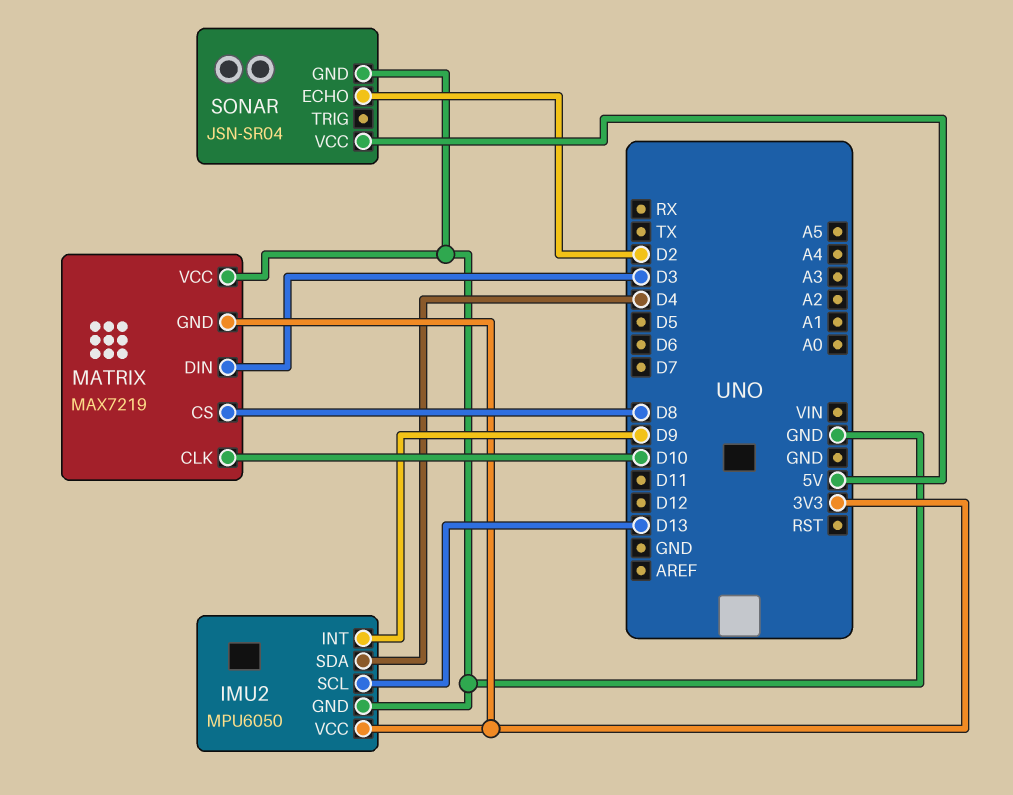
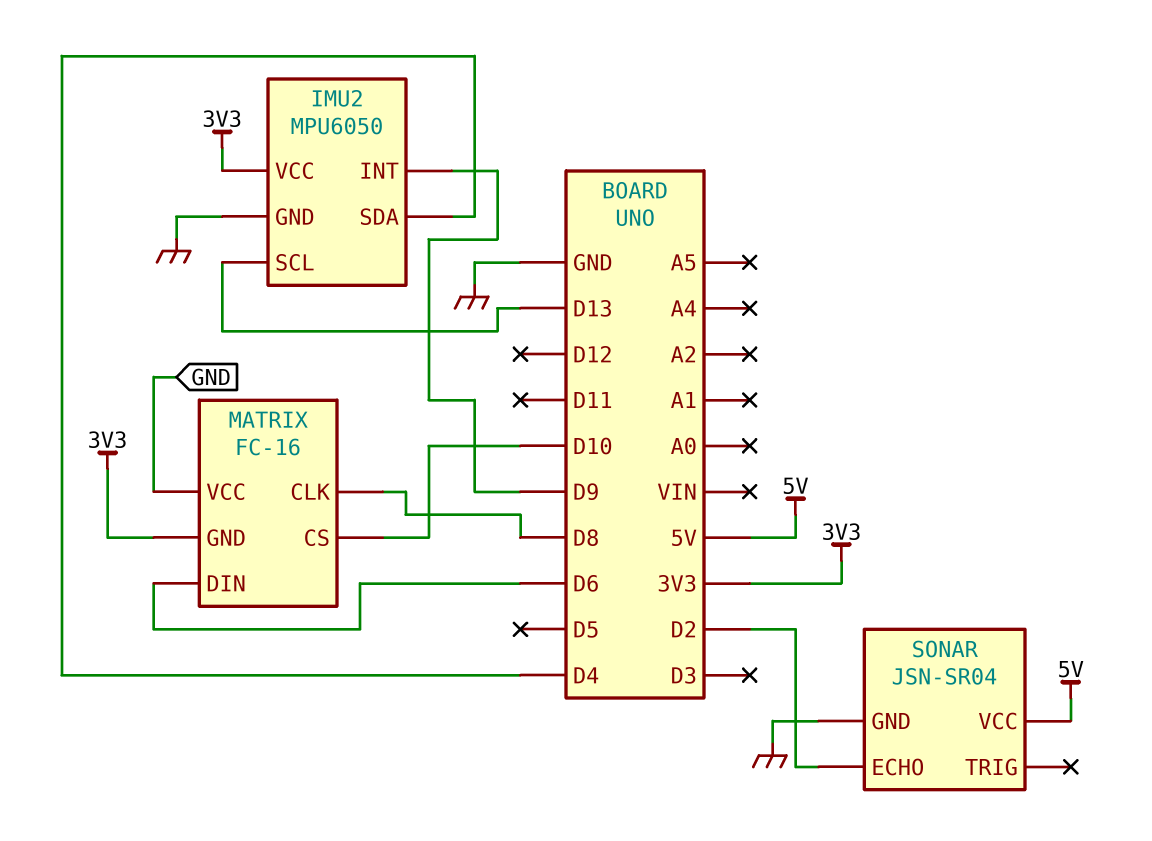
MATRIX: MAX7219 -> FC-16
MATRIX pin CLK: D10 -> D8
MATRIX pin CS: D8 -> D10
MATRIX pin DIN: D3 -> D6

